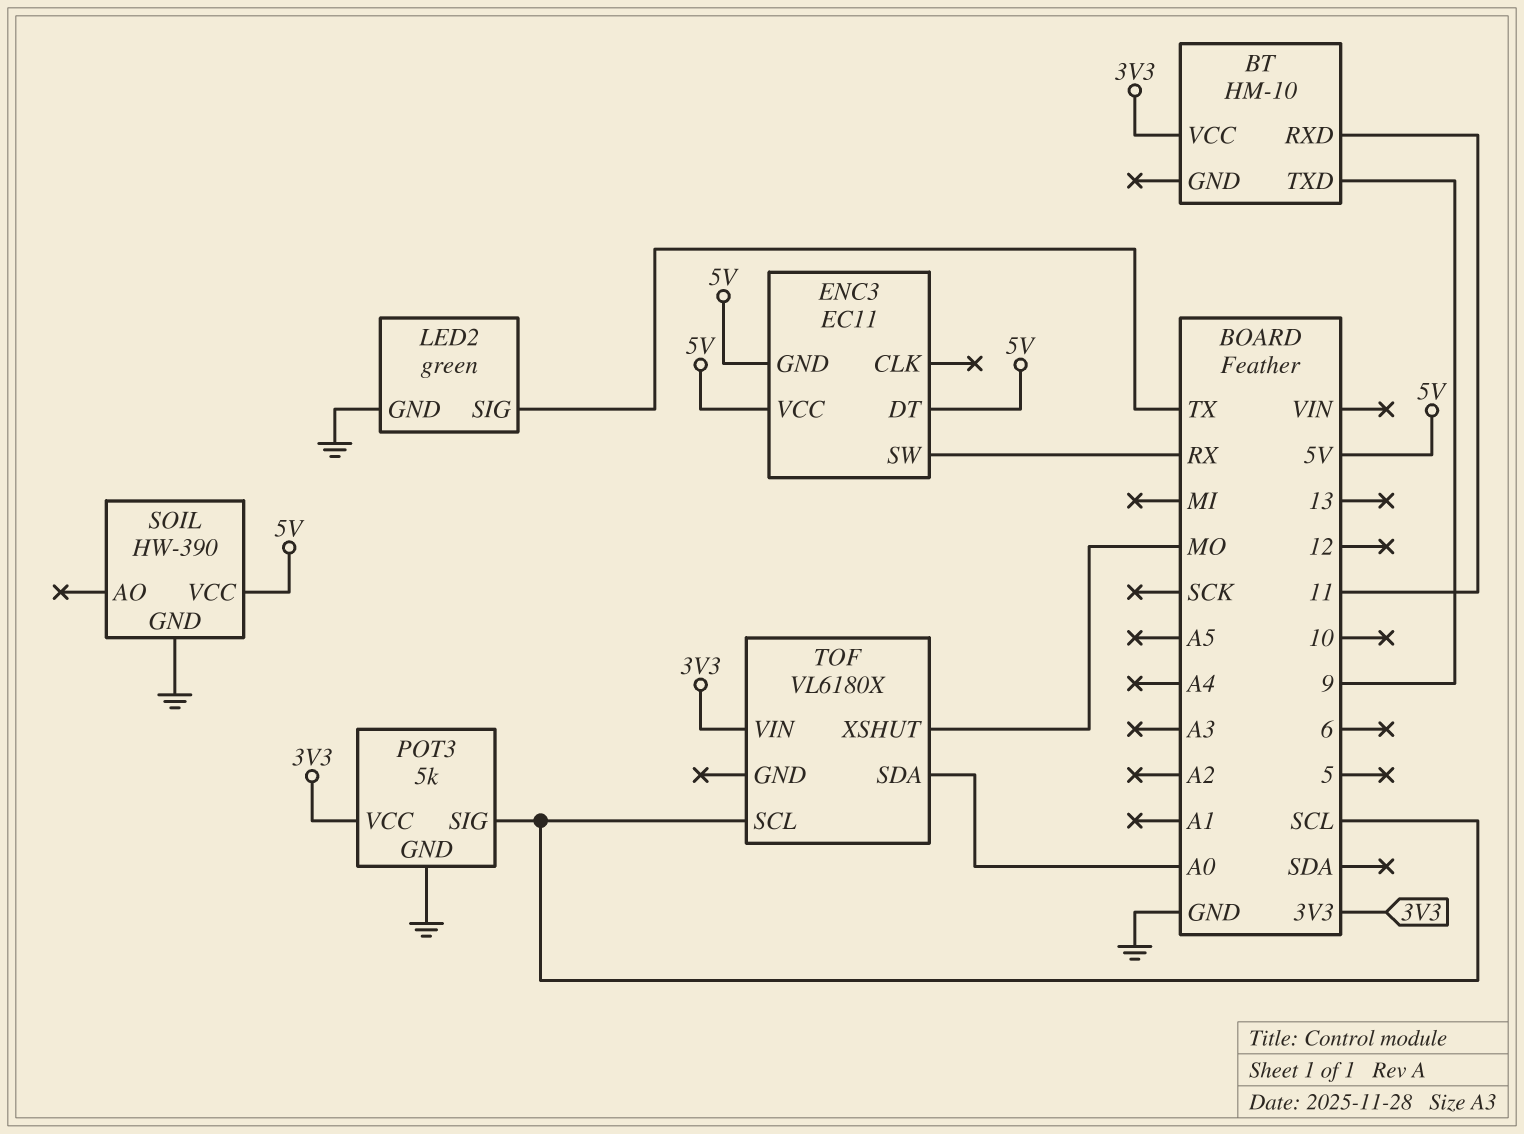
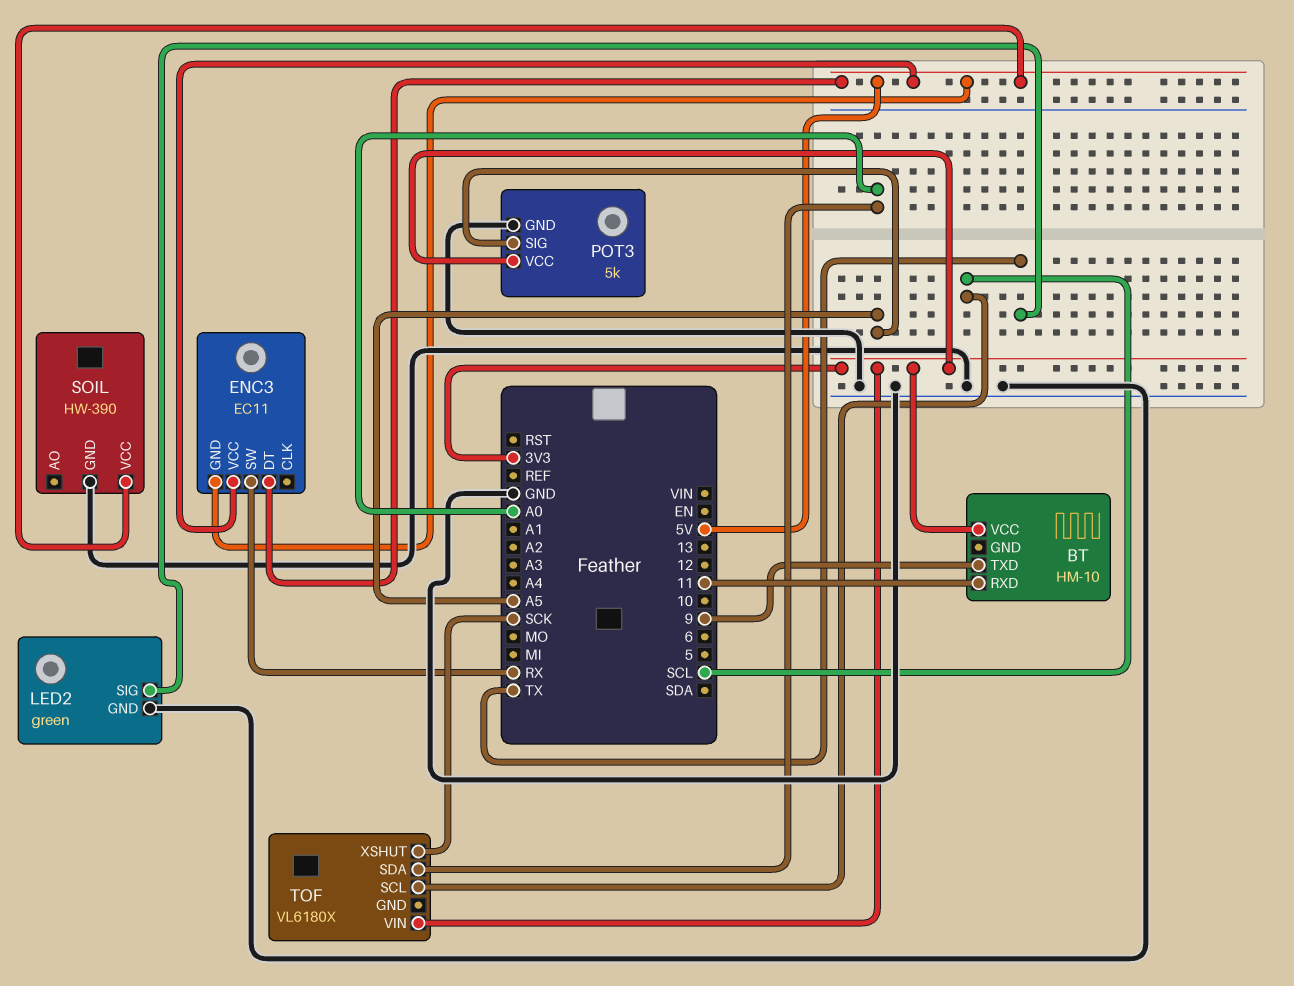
POT3 pin SIG: SCL -> A5
TOF pin XSHUT: MO -> SCK

